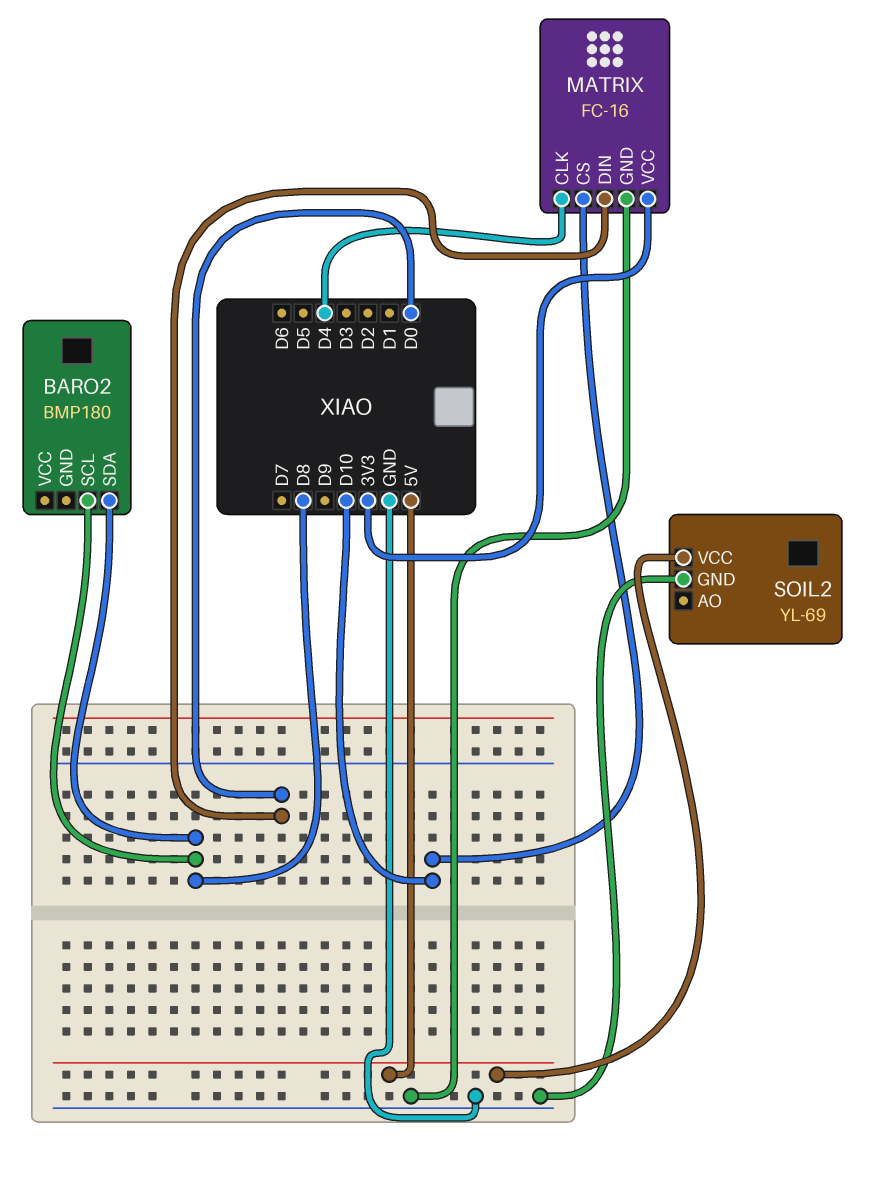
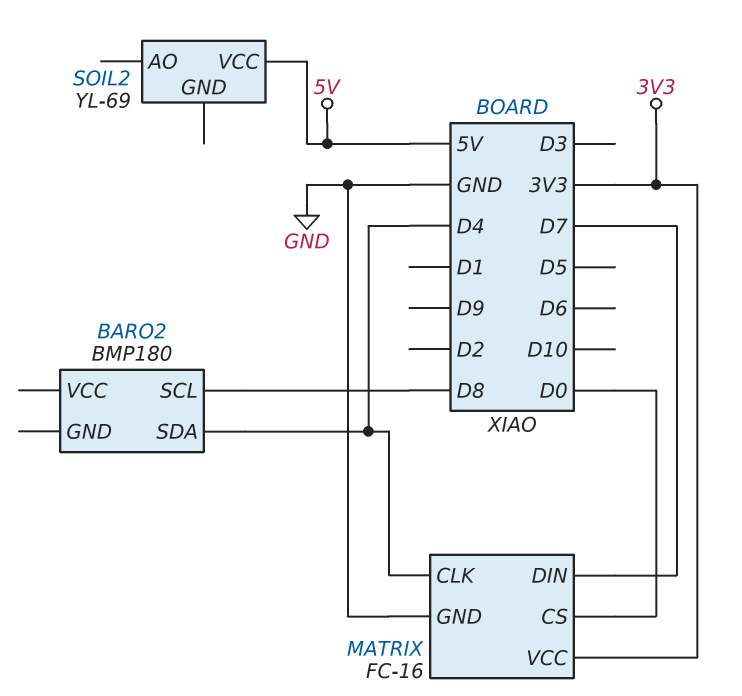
BARO2 pin SDA: D8 -> D4
MATRIX pin CS: D10 -> D0
MATRIX pin DIN: D0 -> D7
SOIL2 pin GND: GND -> none

